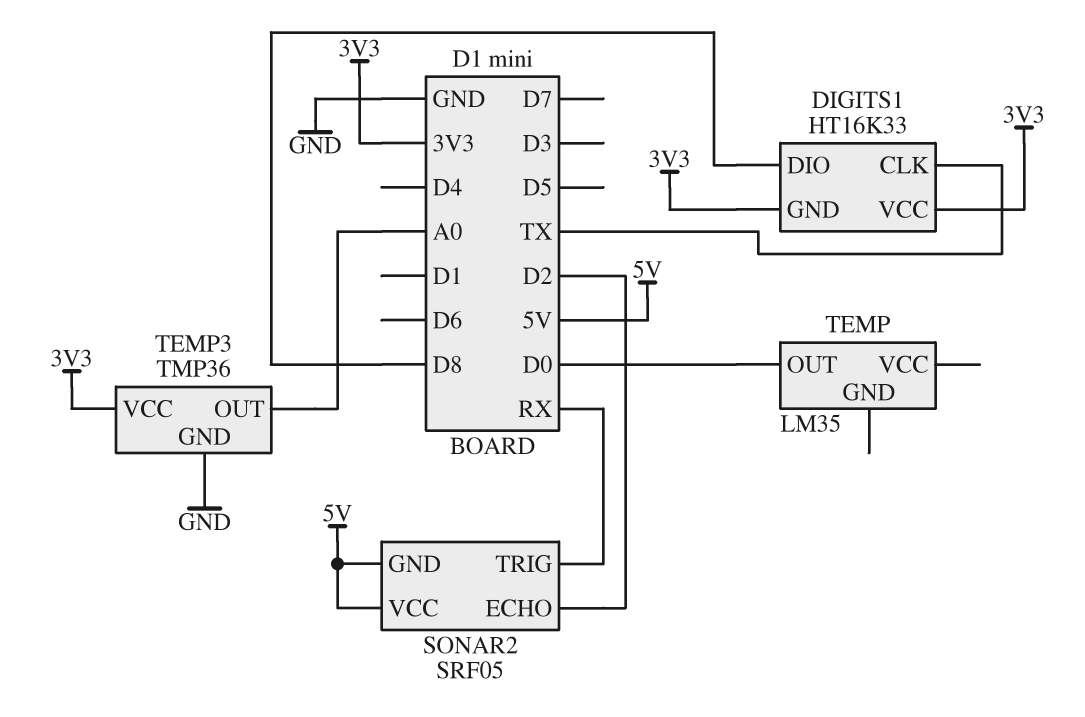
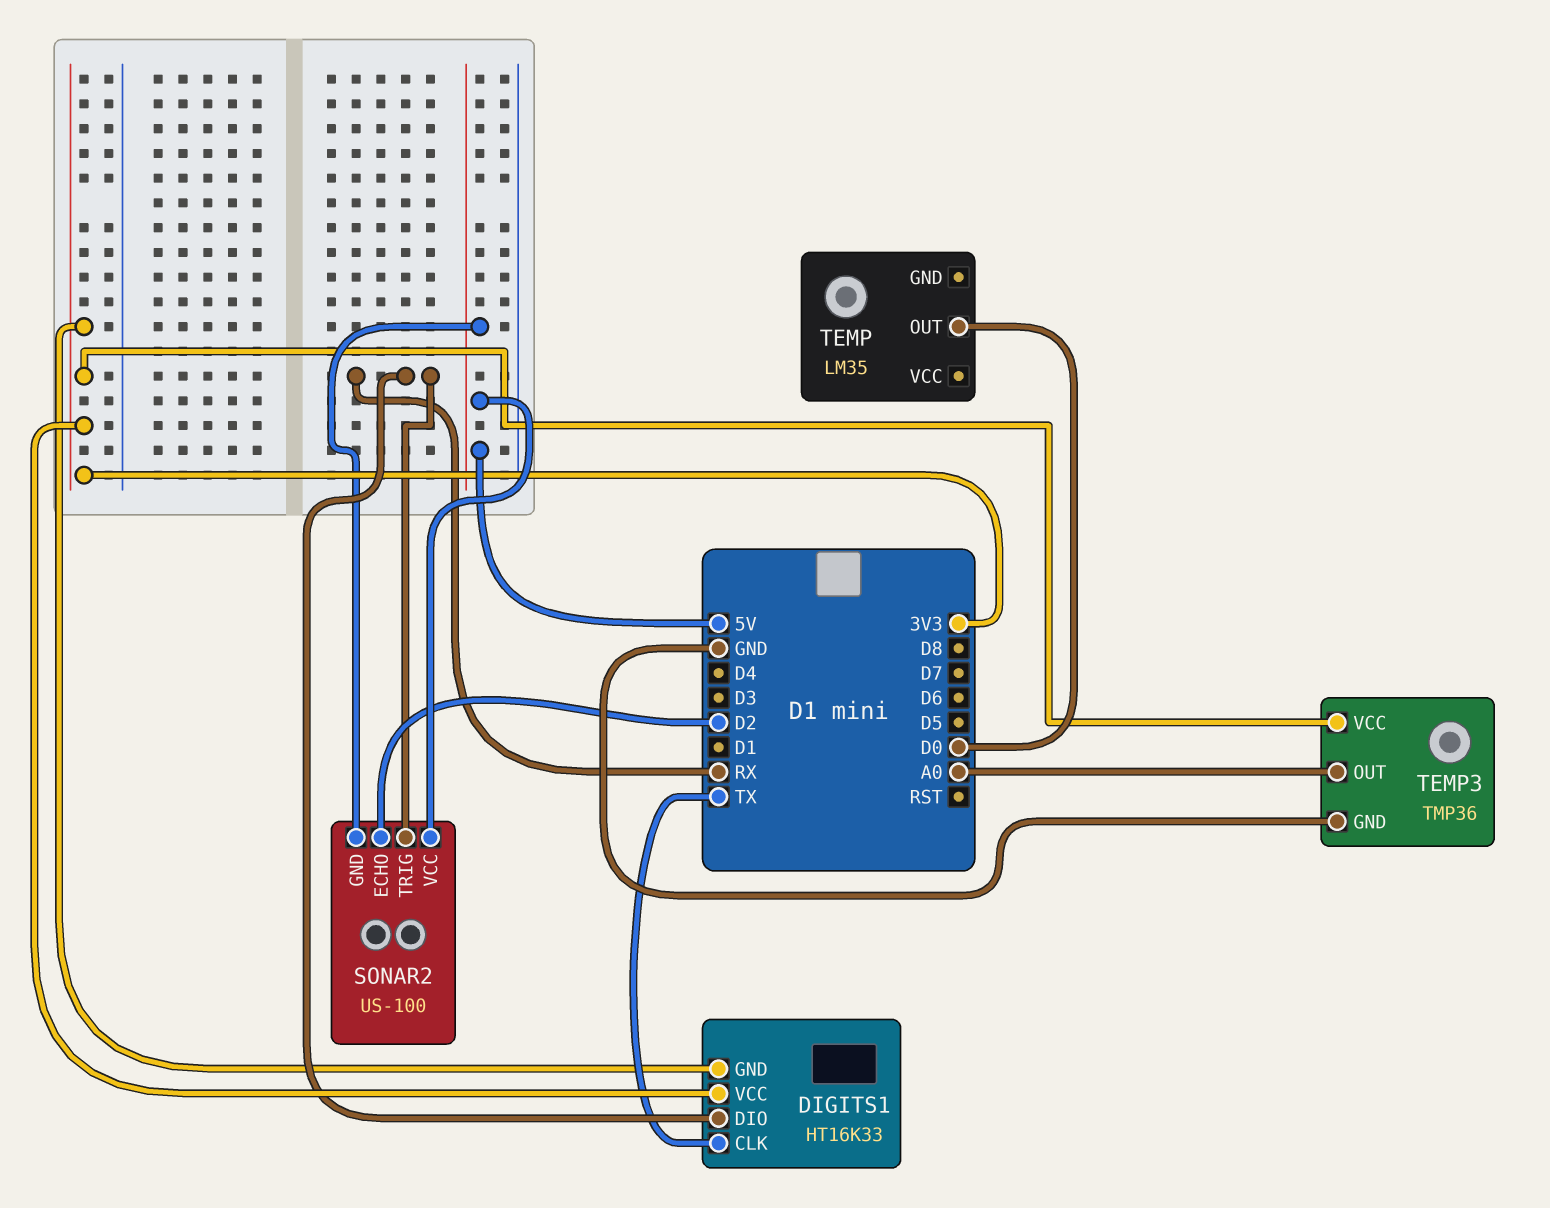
DIGITS1 pin DIO: D8 -> RX
SONAR2: SRF05 -> US-100

